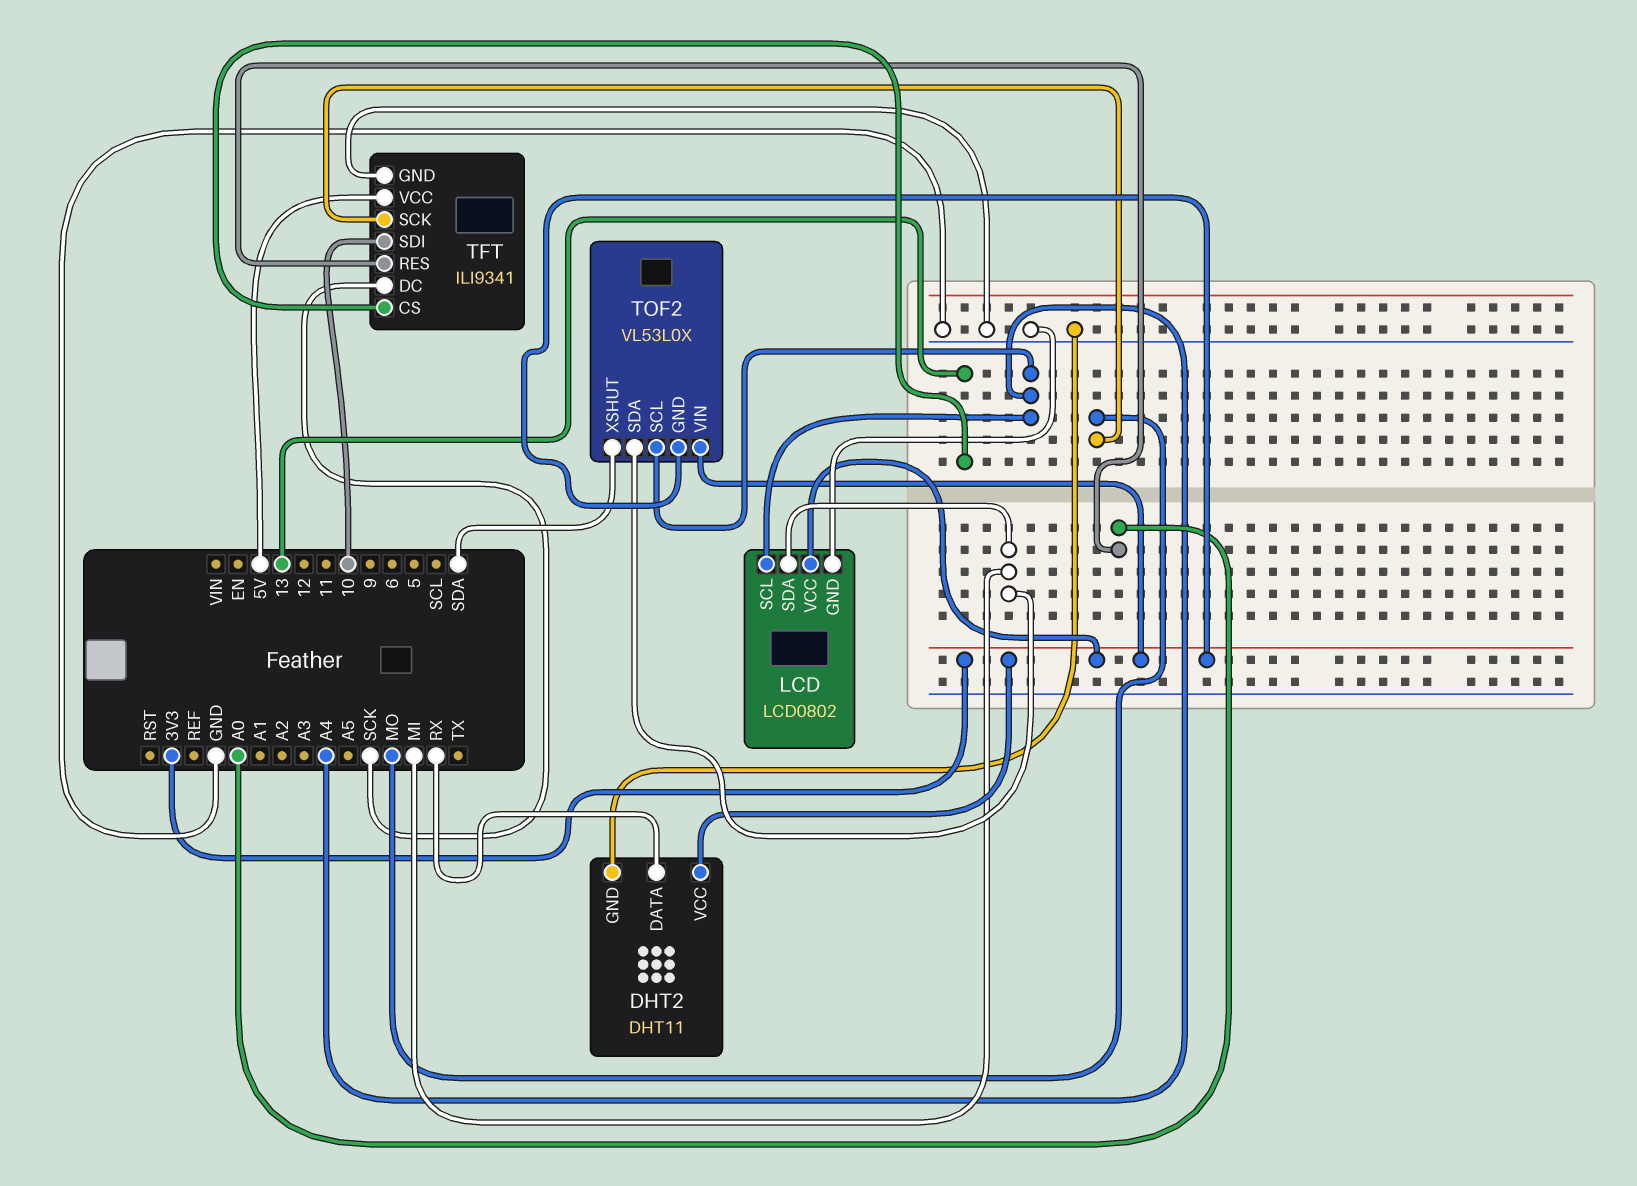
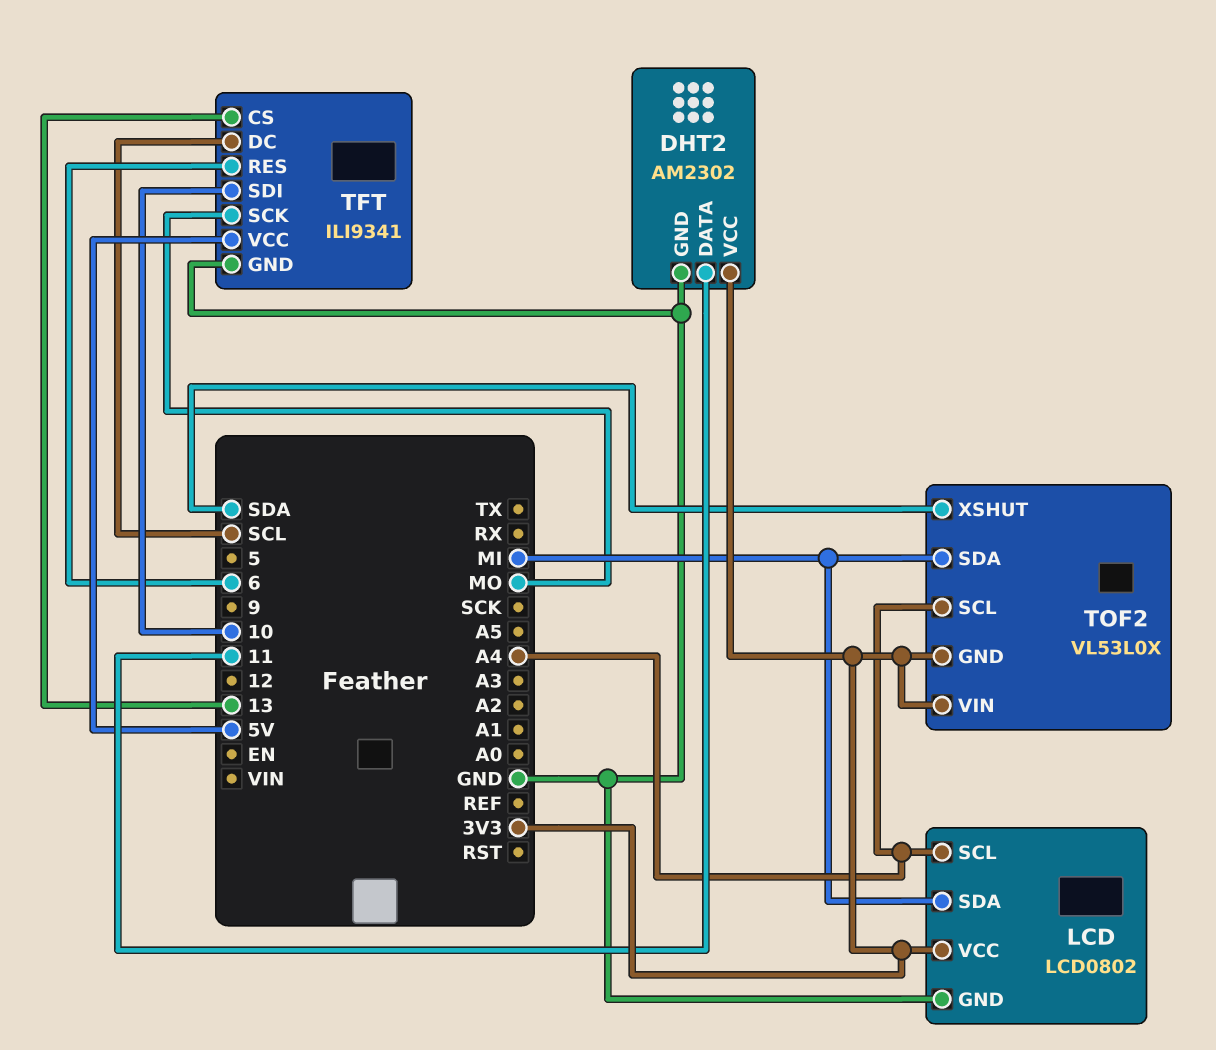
DHT2: DHT11 -> AM2302
DHT2 pin DATA: RX -> 11
TFT pin DC: SCK -> SCL
TFT pin RES: A0 -> 6

